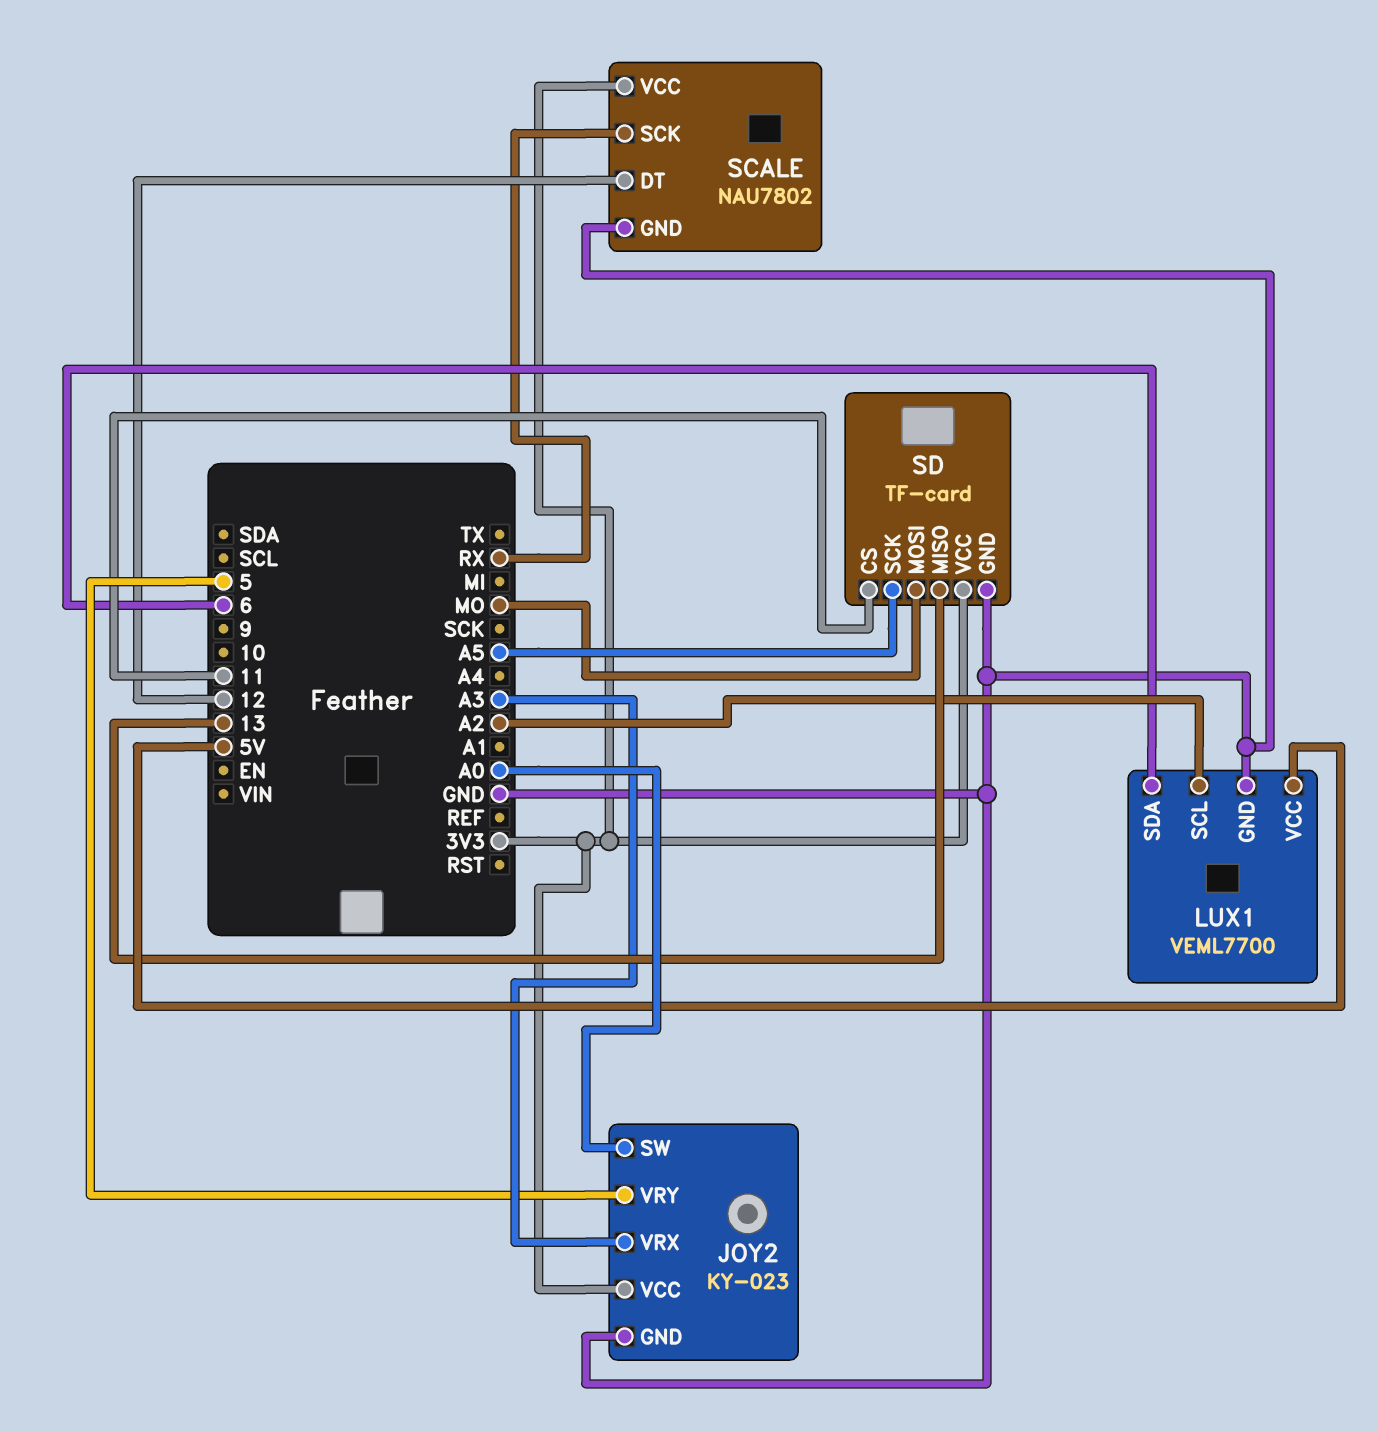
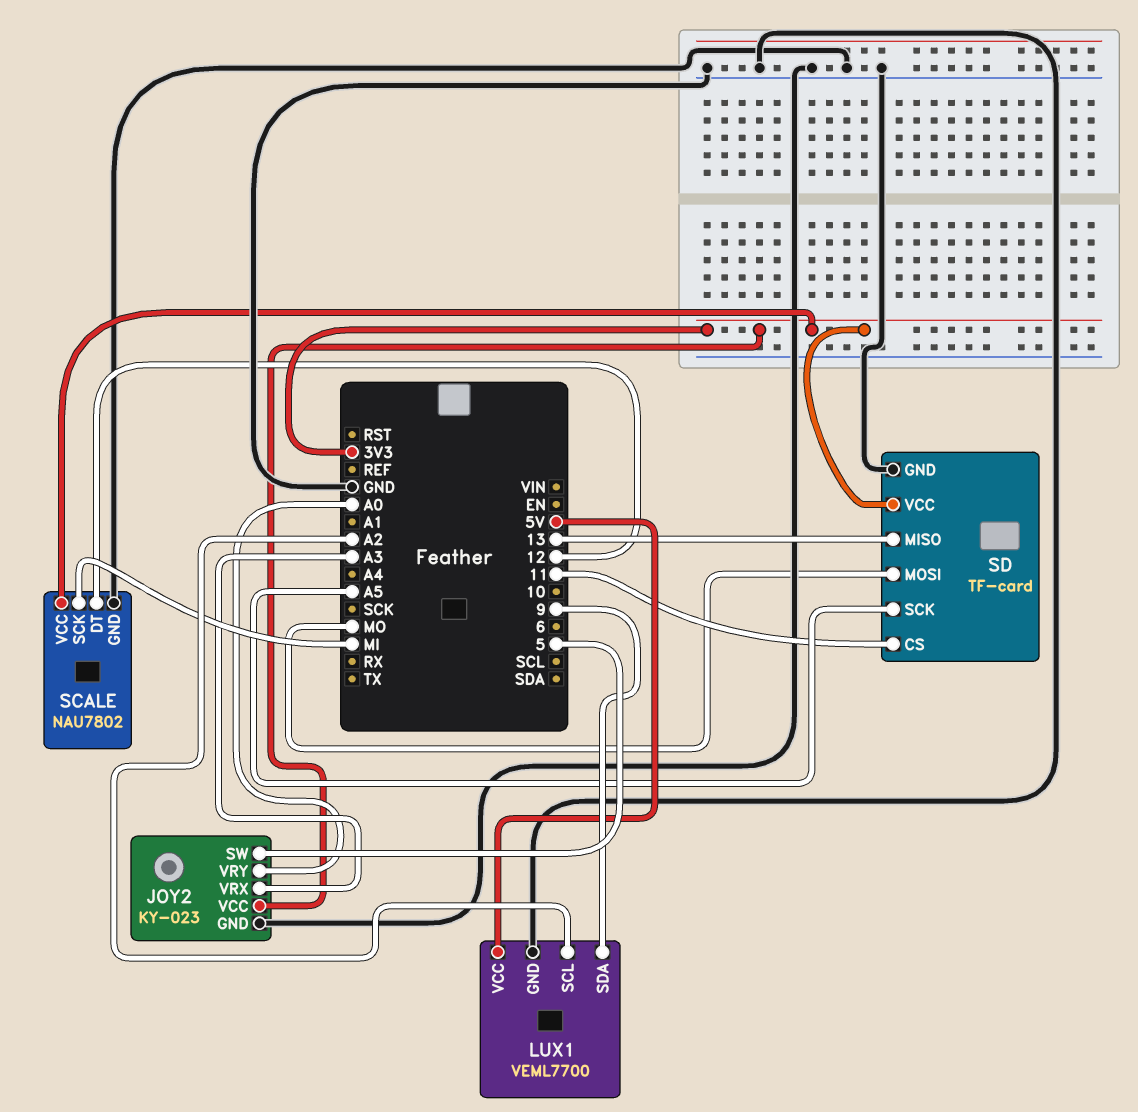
JOY2 pin SW: A0 -> 5
JOY2 pin VRY: 5 -> A0
LUX1 pin SDA: 6 -> 9
SCALE pin SCK: RX -> MI

